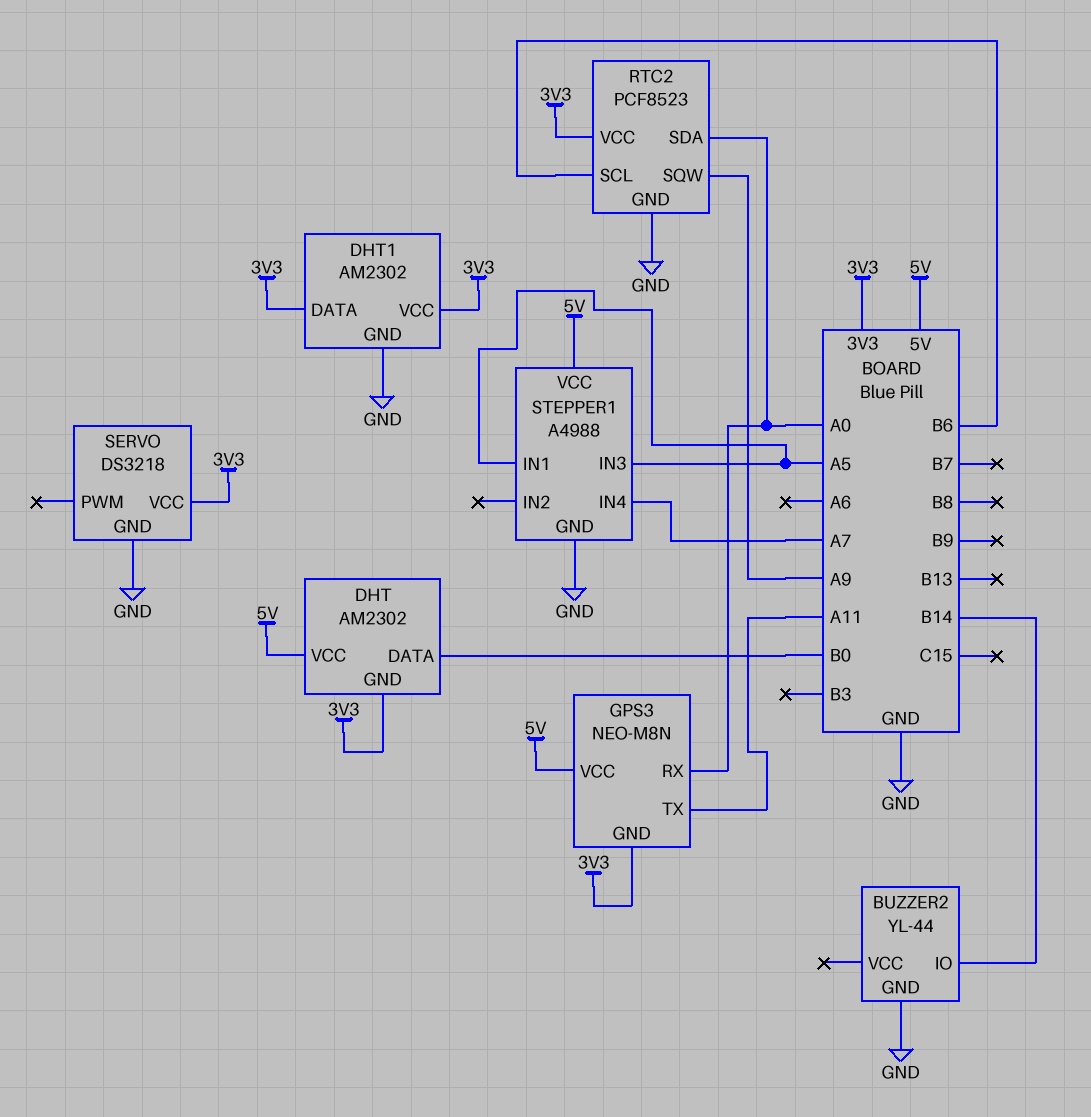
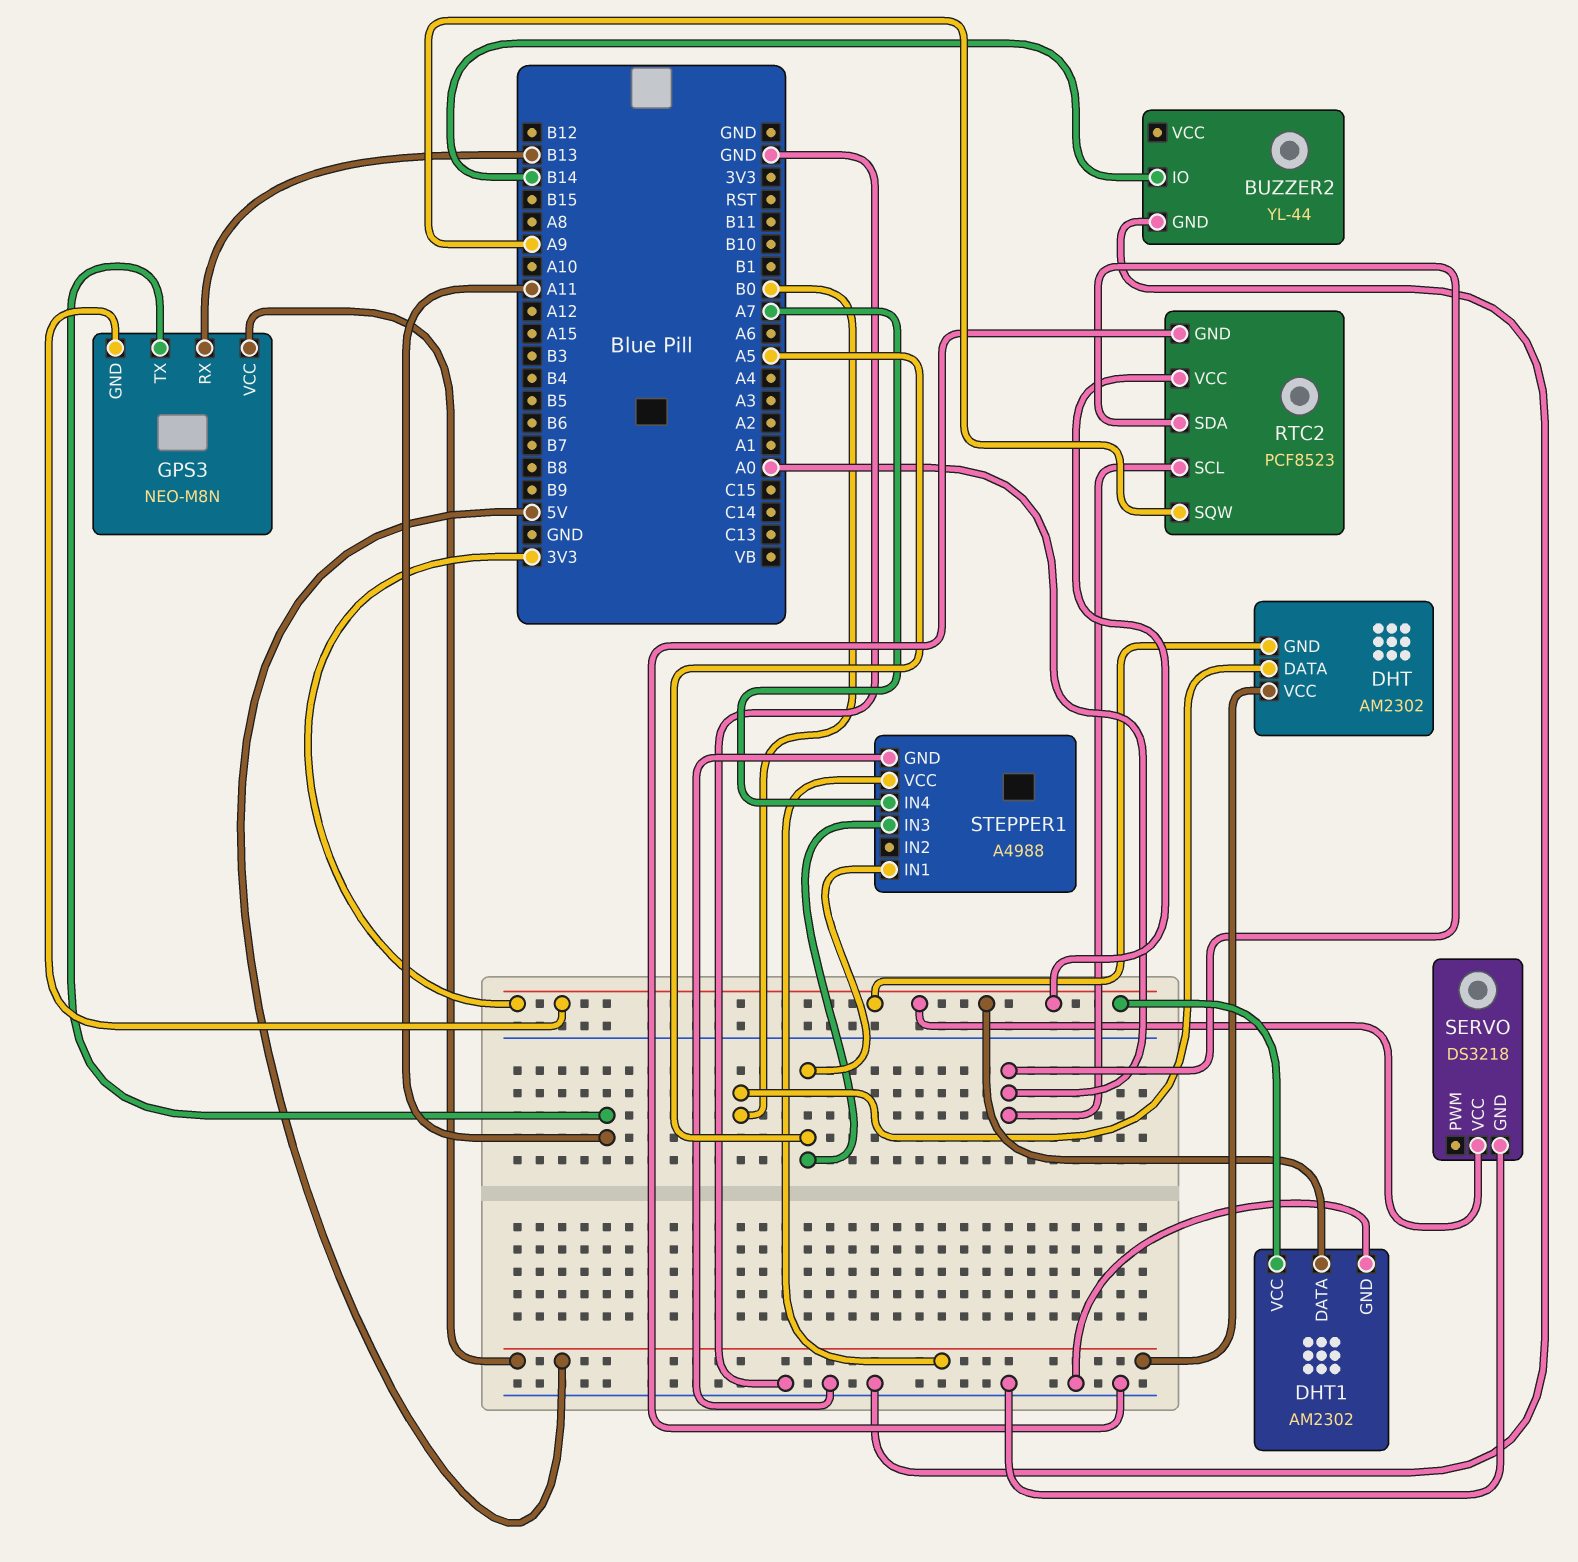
GPS3 pin RX: A0 -> B13
RTC2 pin SCL: B6 -> A0

